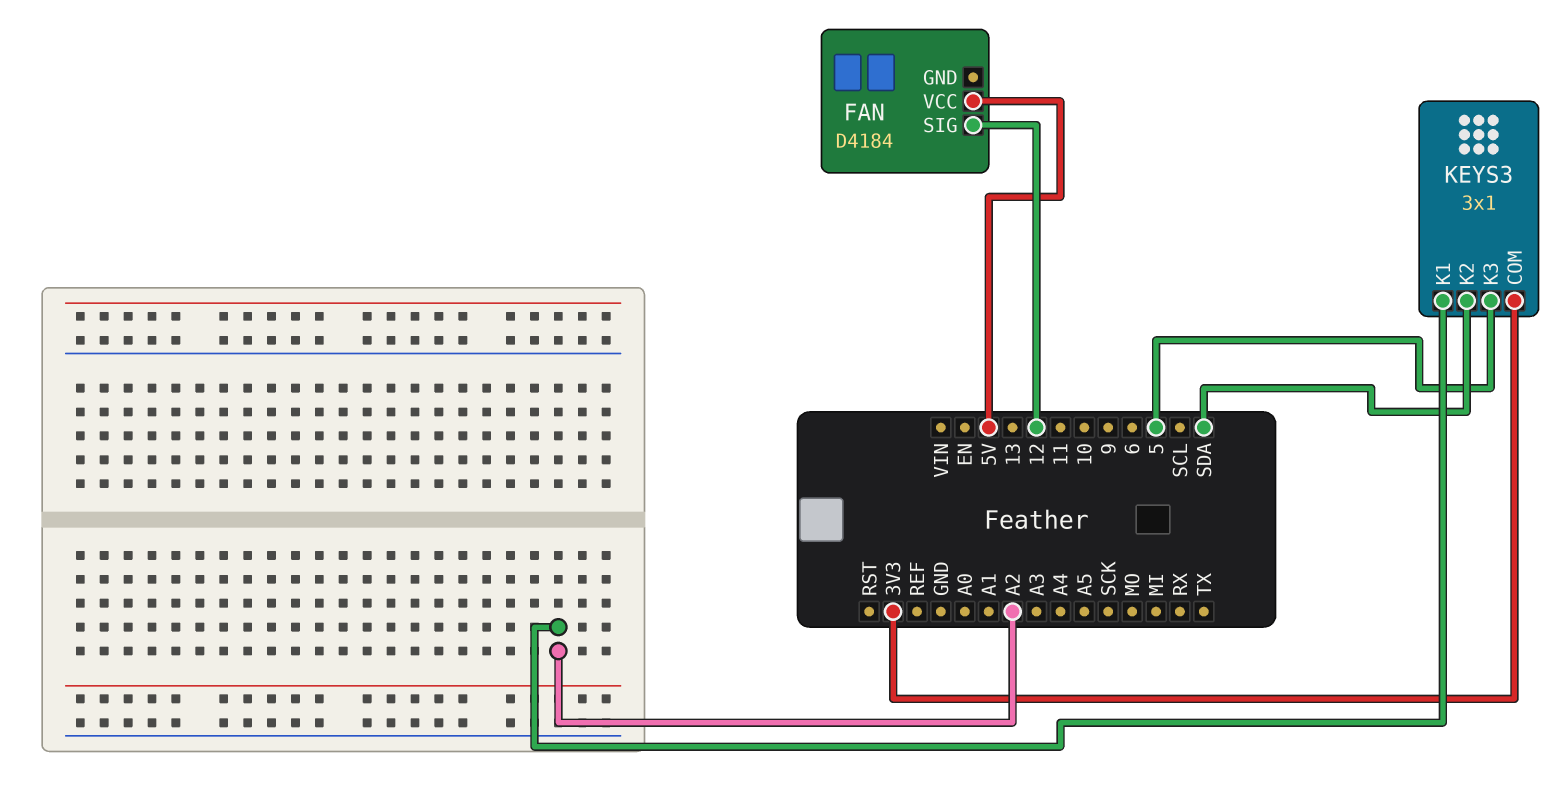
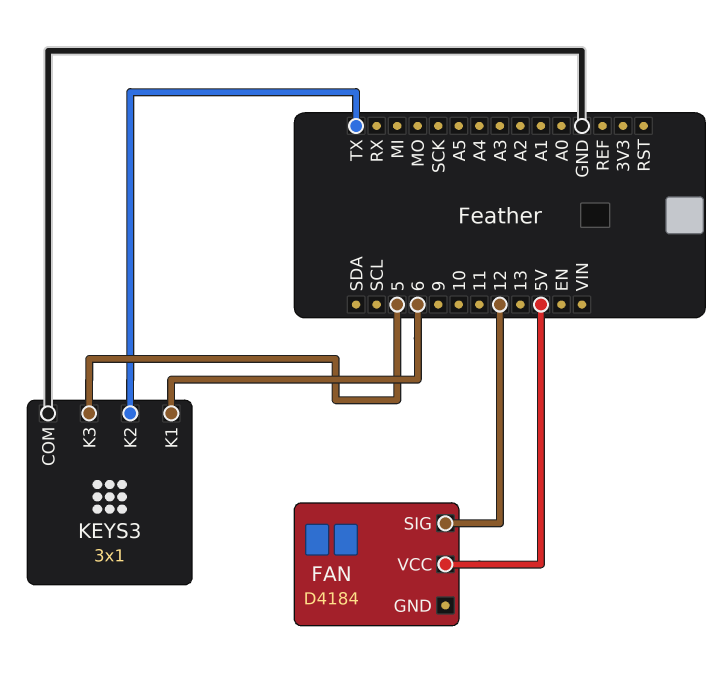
KEYS3 pin COM: 3V3 -> GND
KEYS3 pin K1: A2 -> 6
KEYS3 pin K2: SDA -> TX

